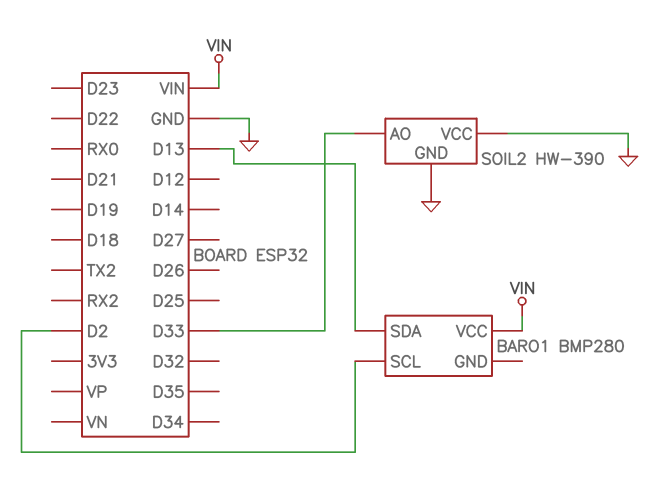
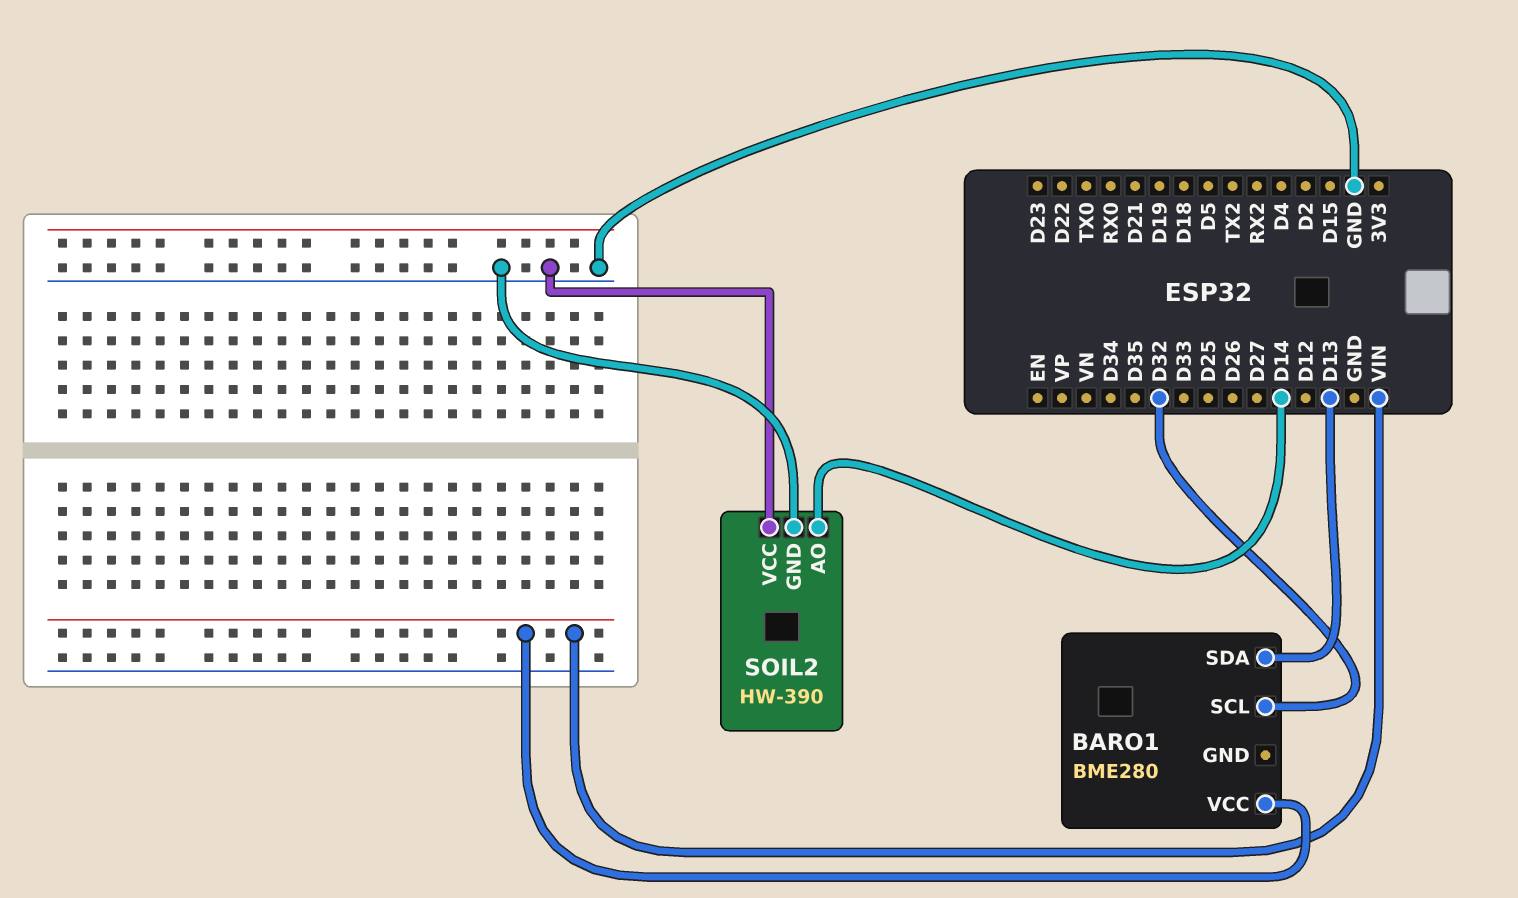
BARO1: BMP280 -> BME280
BARO1 pin SCL: D2 -> D32
SOIL2 pin AO: D33 -> D14

